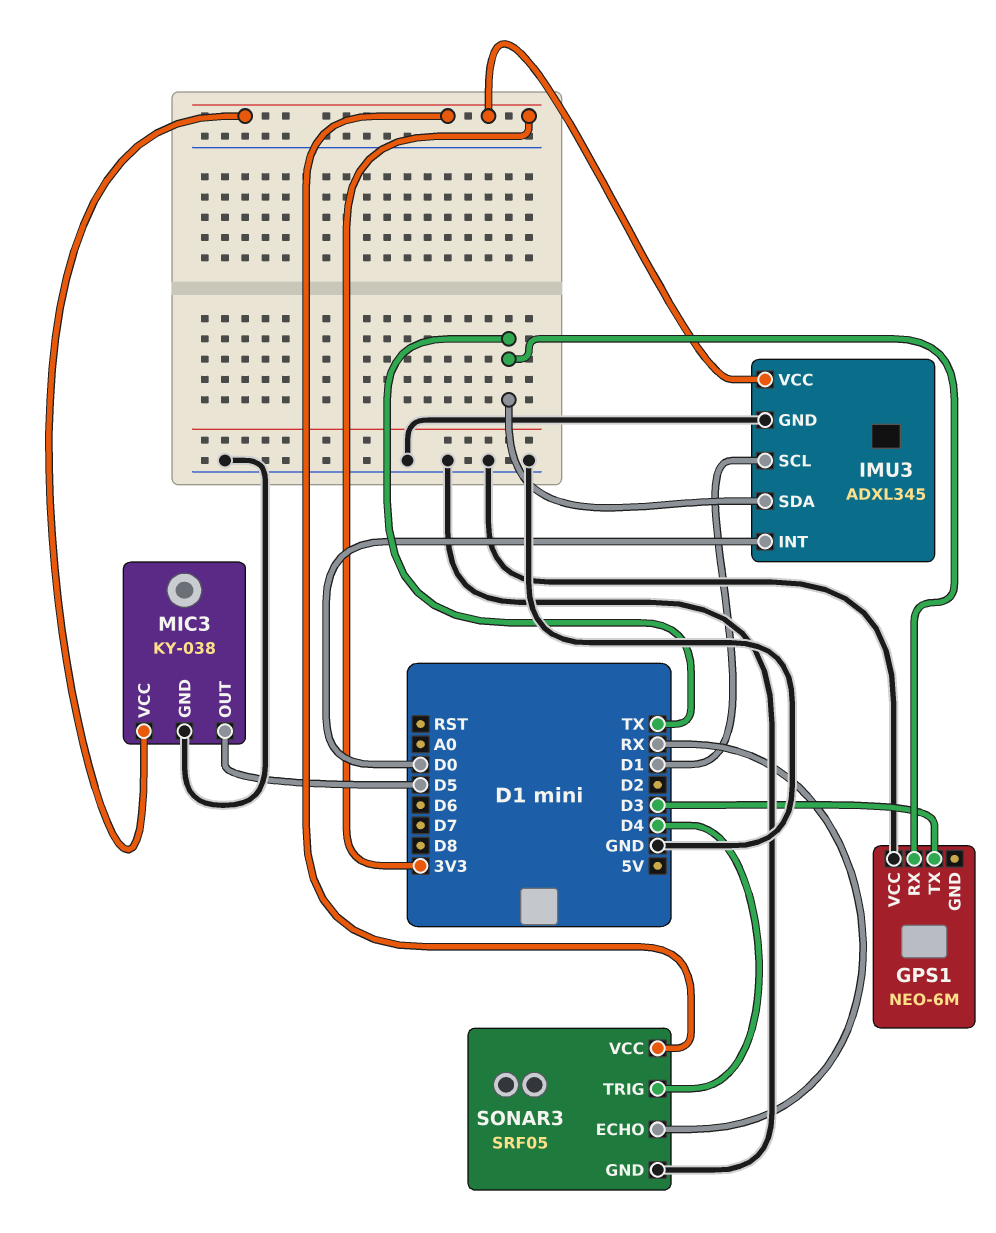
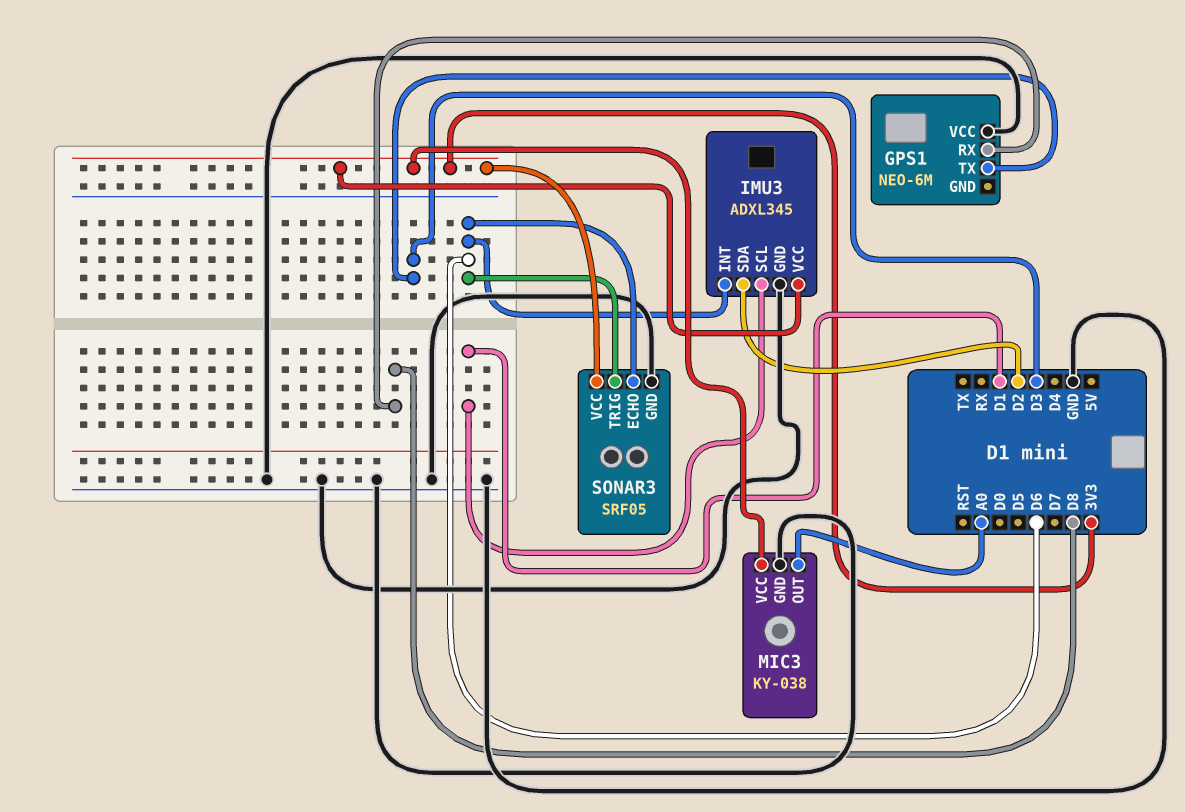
GPS1 pin RX: TX -> D8
IMU3 pin INT: D0 -> D6
IMU3 pin SDA: TX -> D2
MIC3 pin OUT: D5 -> A0
SONAR3 pin ECHO: RX -> D6
SONAR3 pin TRIG: D4 -> D6

